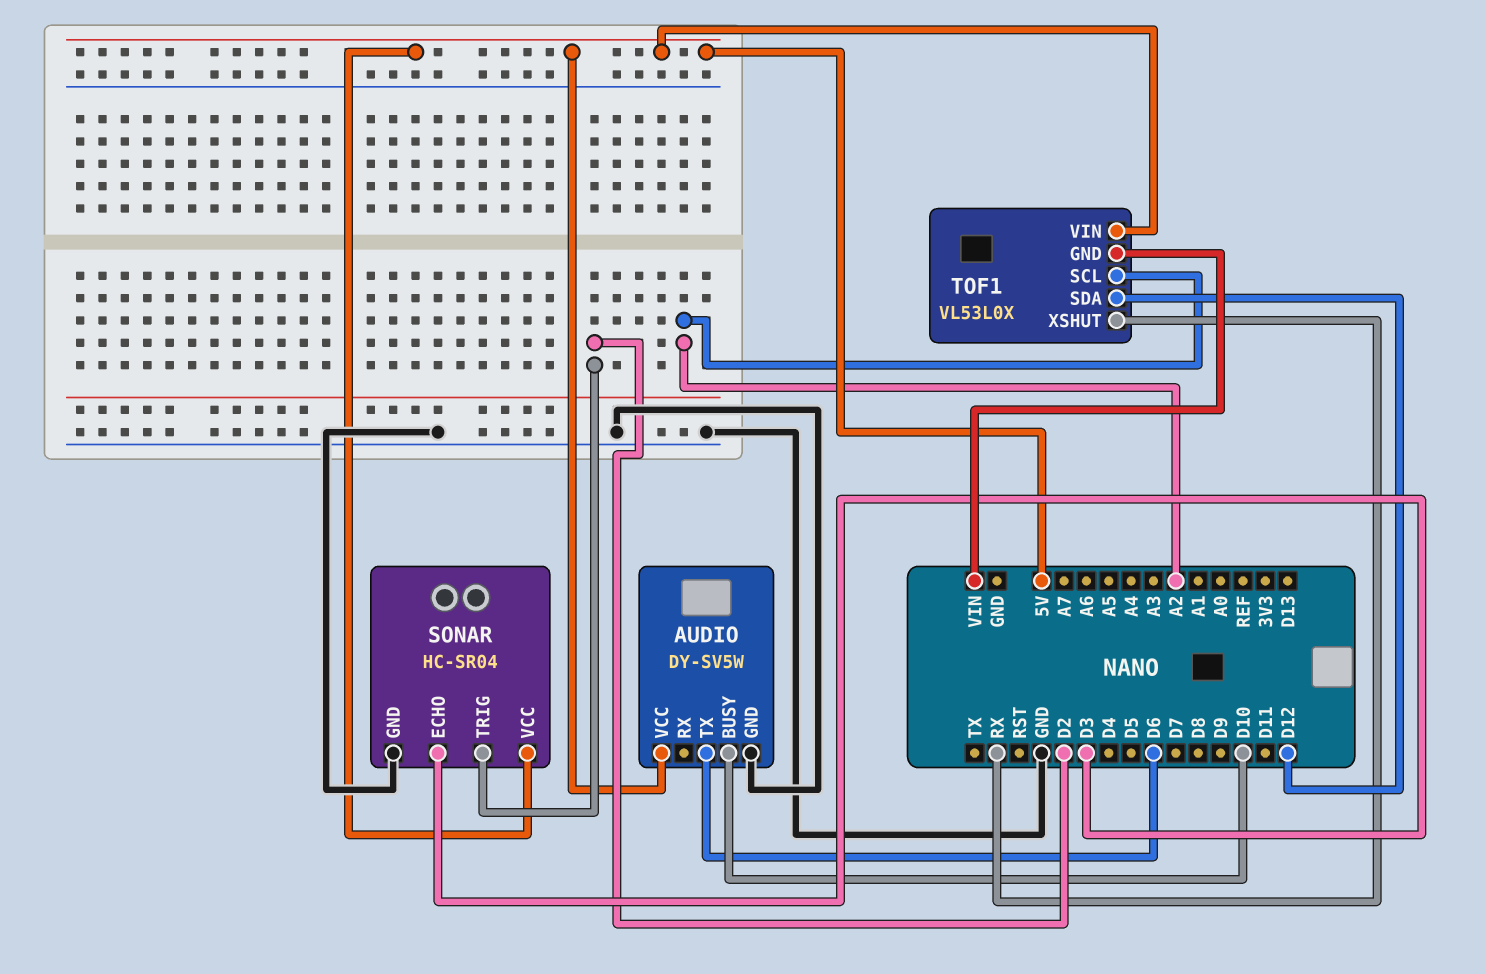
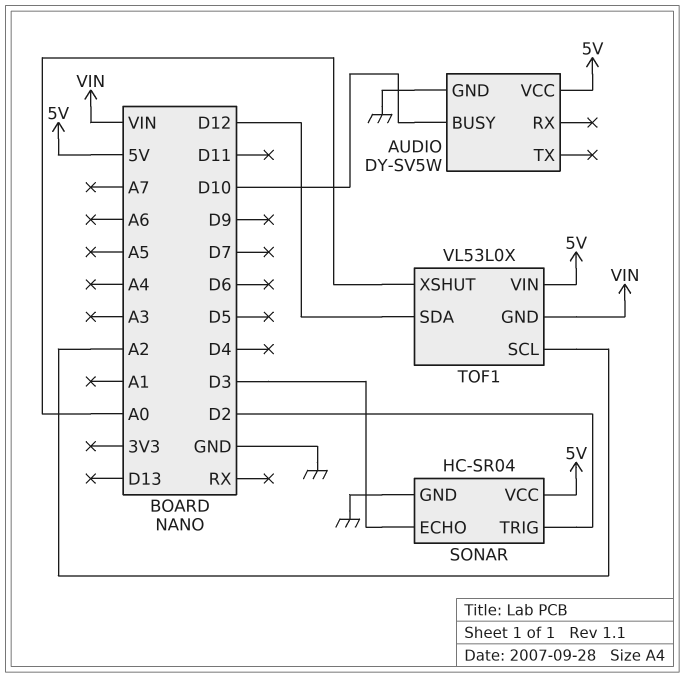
AUDIO pin TX: D6 -> none
TOF1 pin XSHUT: RX -> A0

